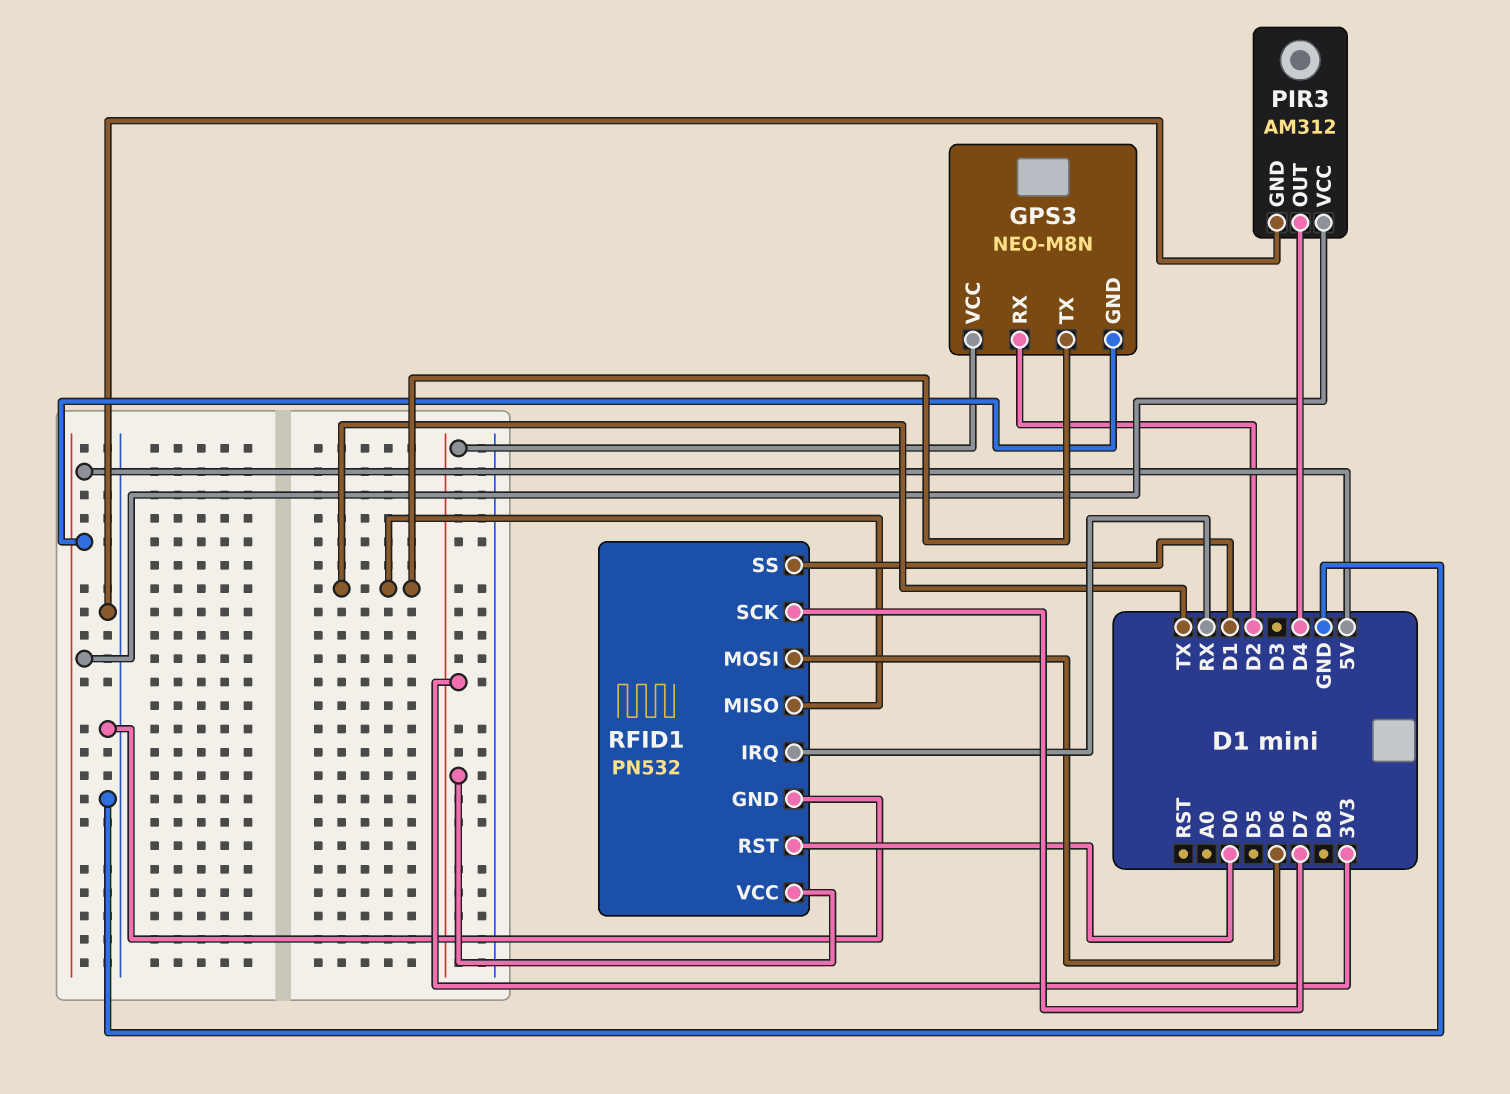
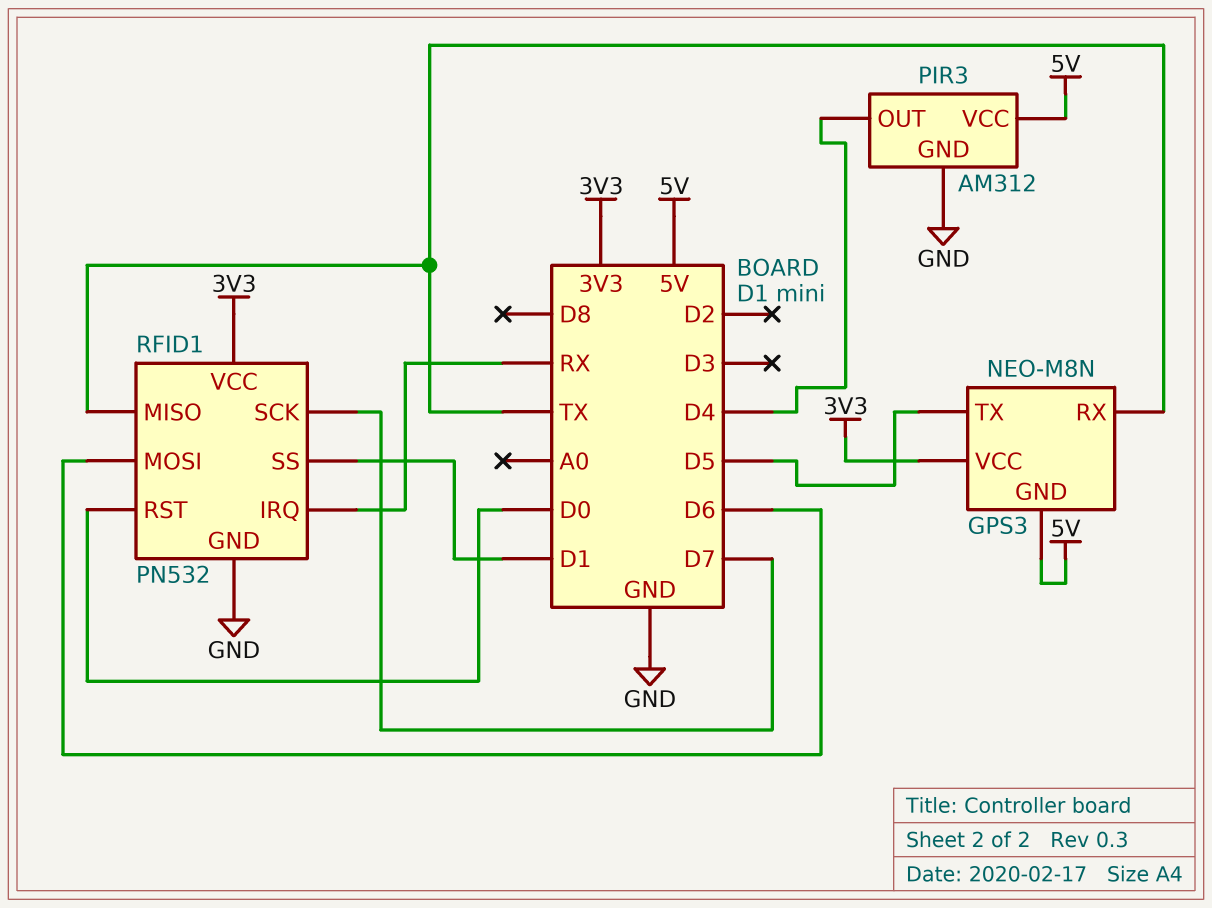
GPS3 pin RX: D2 -> TX
GPS3 pin TX: TX -> D5

